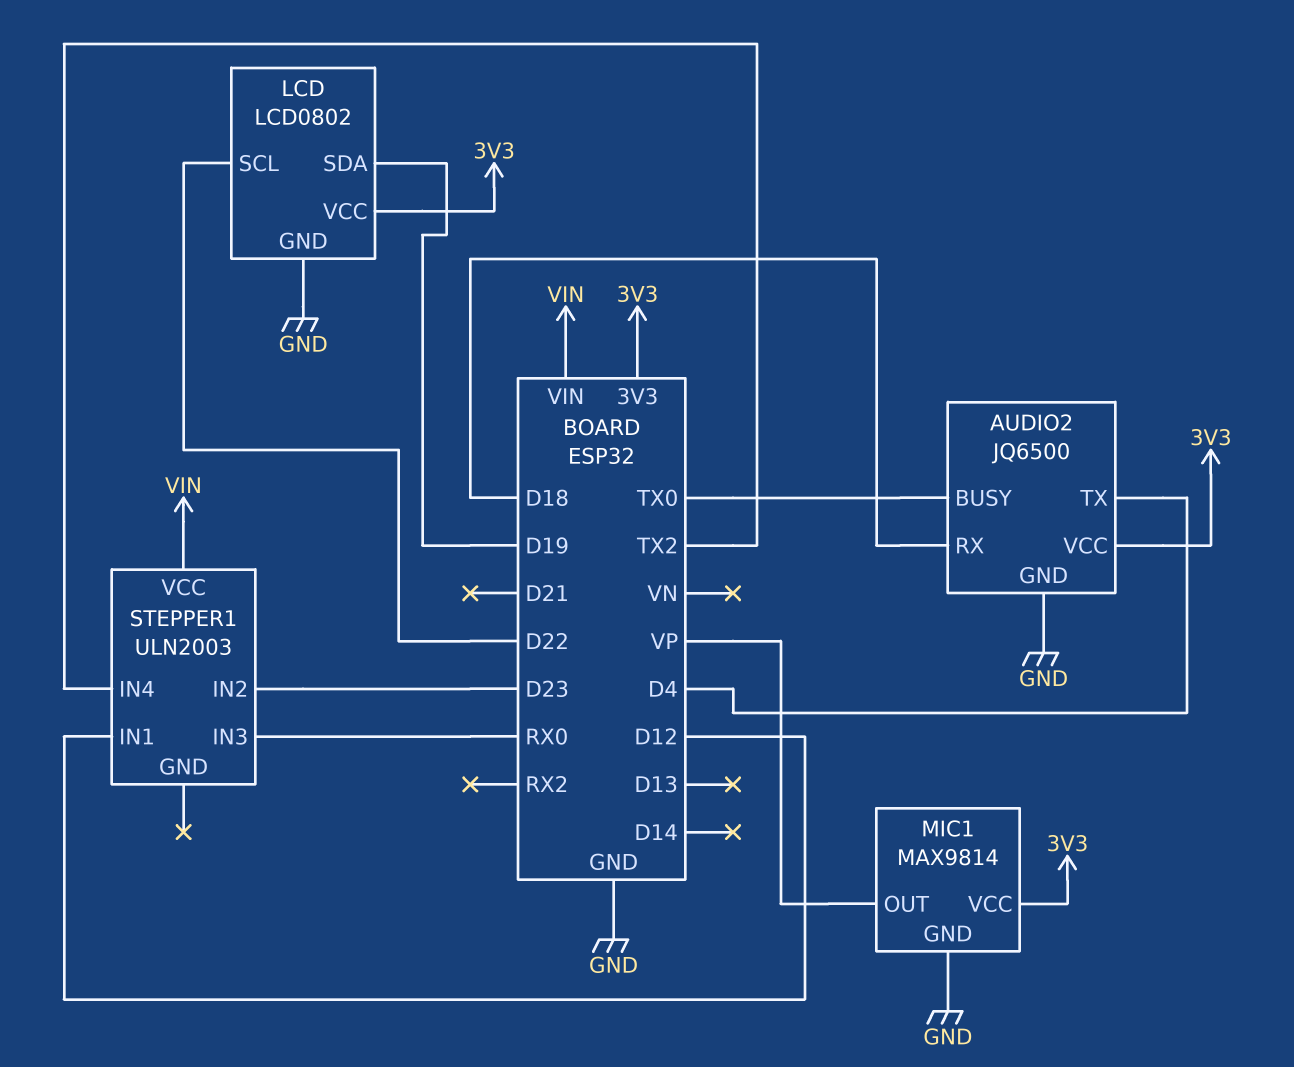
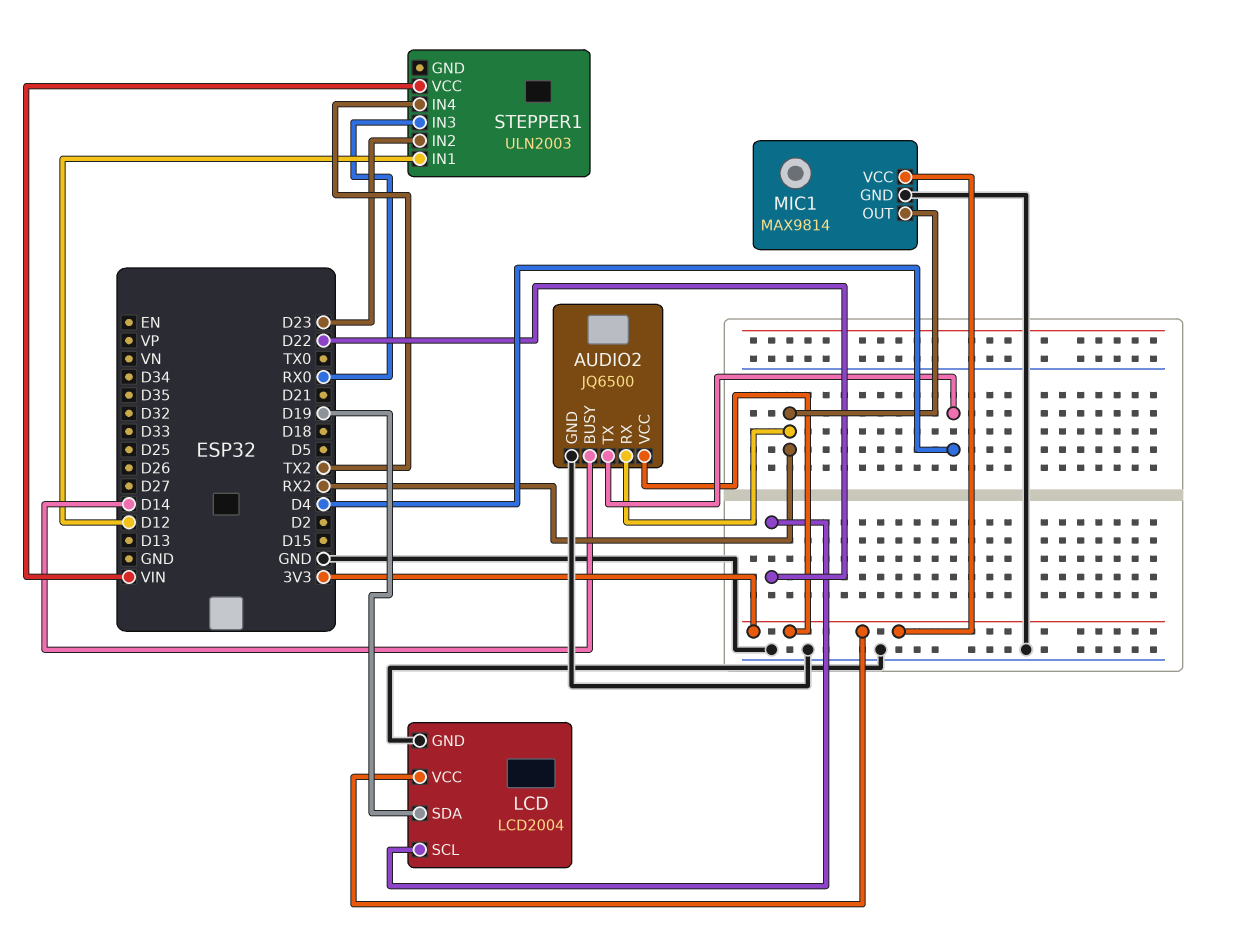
AUDIO2 pin BUSY: TX0 -> D14
AUDIO2 pin RX: D18 -> RX2
LCD: LCD0802 -> LCD2004
MIC1 pin OUT: VP -> RX2

